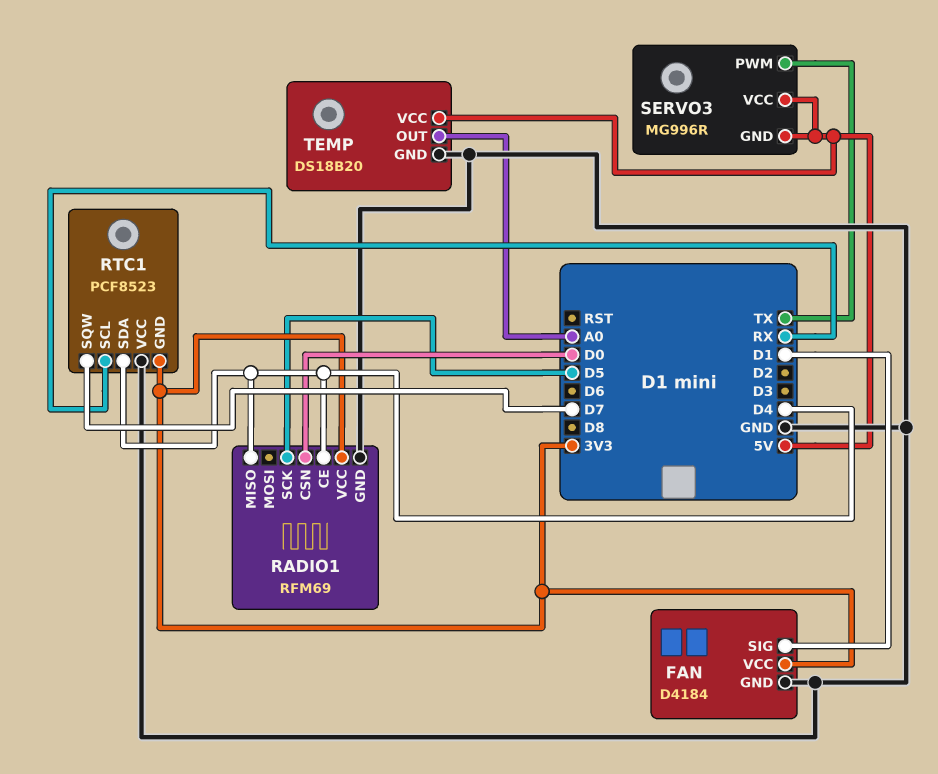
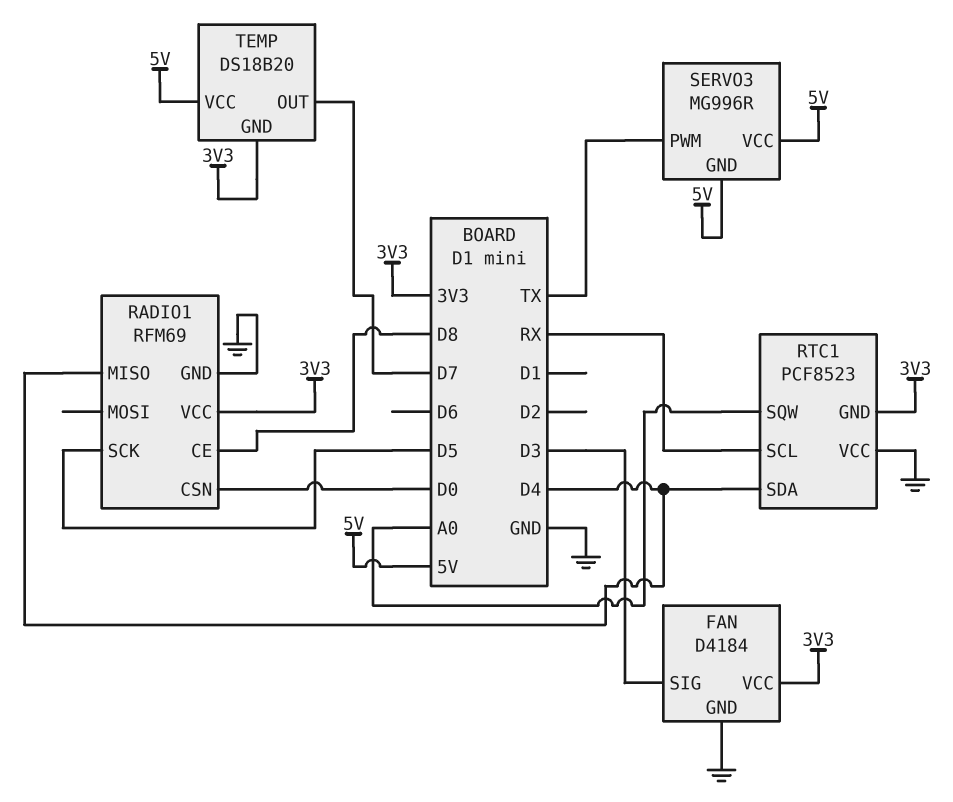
FAN pin SIG: D1 -> D3
RADIO1 pin CE: D4 -> D8
RTC1 pin SQW: D7 -> A0
TEMP pin GND: GND -> 3V3
TEMP pin OUT: A0 -> D7

